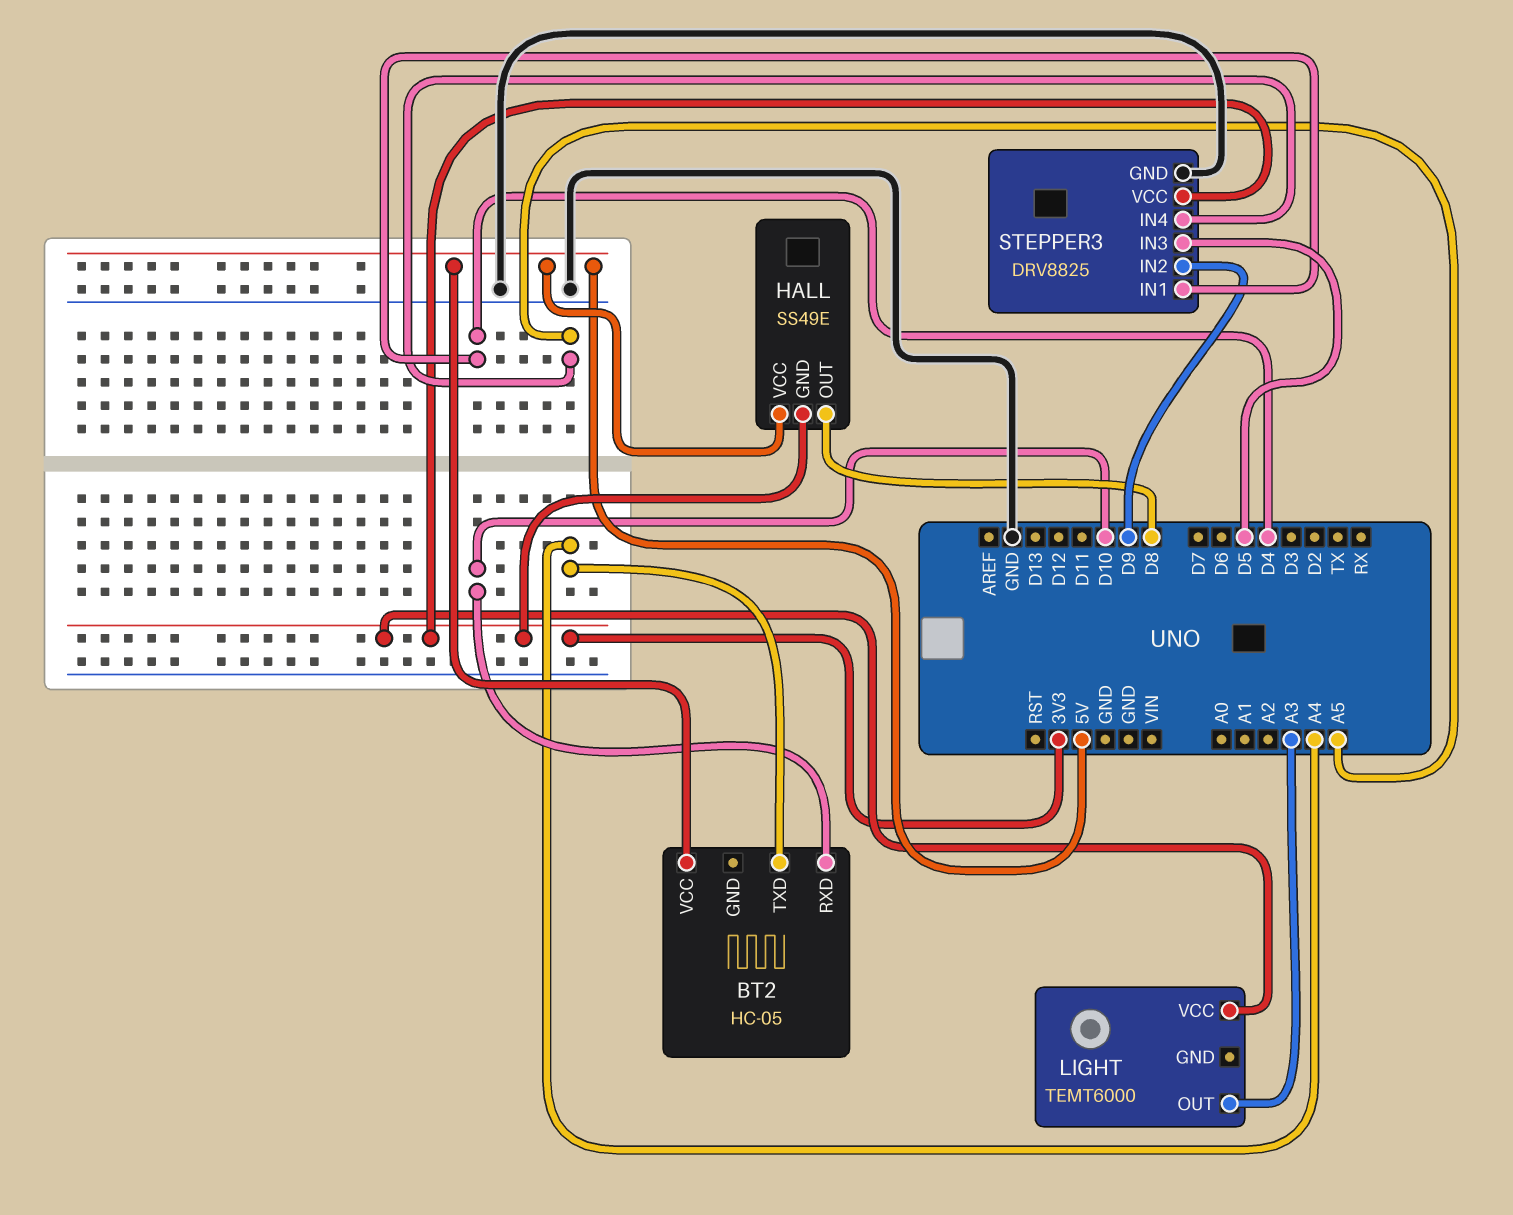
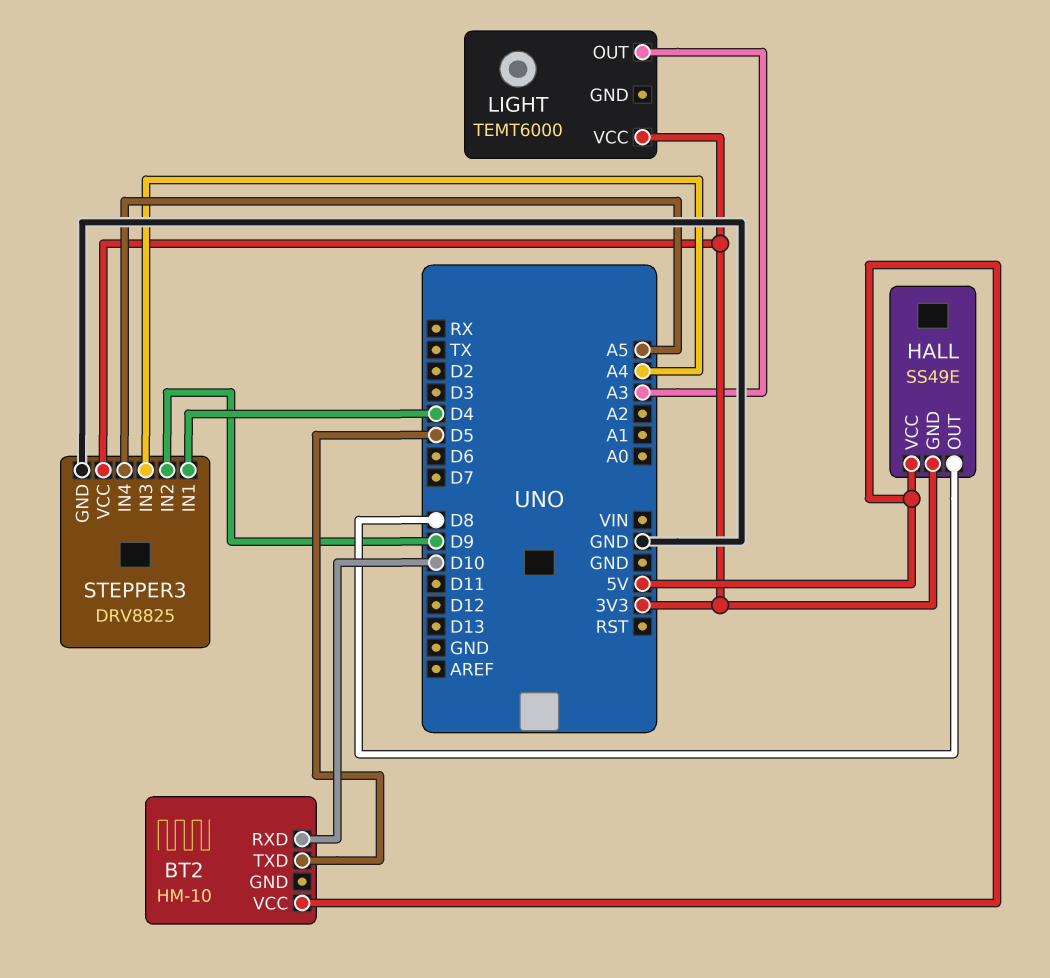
BT2: HC-05 -> HM-10
BT2 pin TXD: A4 -> D5
STEPPER3 pin IN3: D5 -> A4

